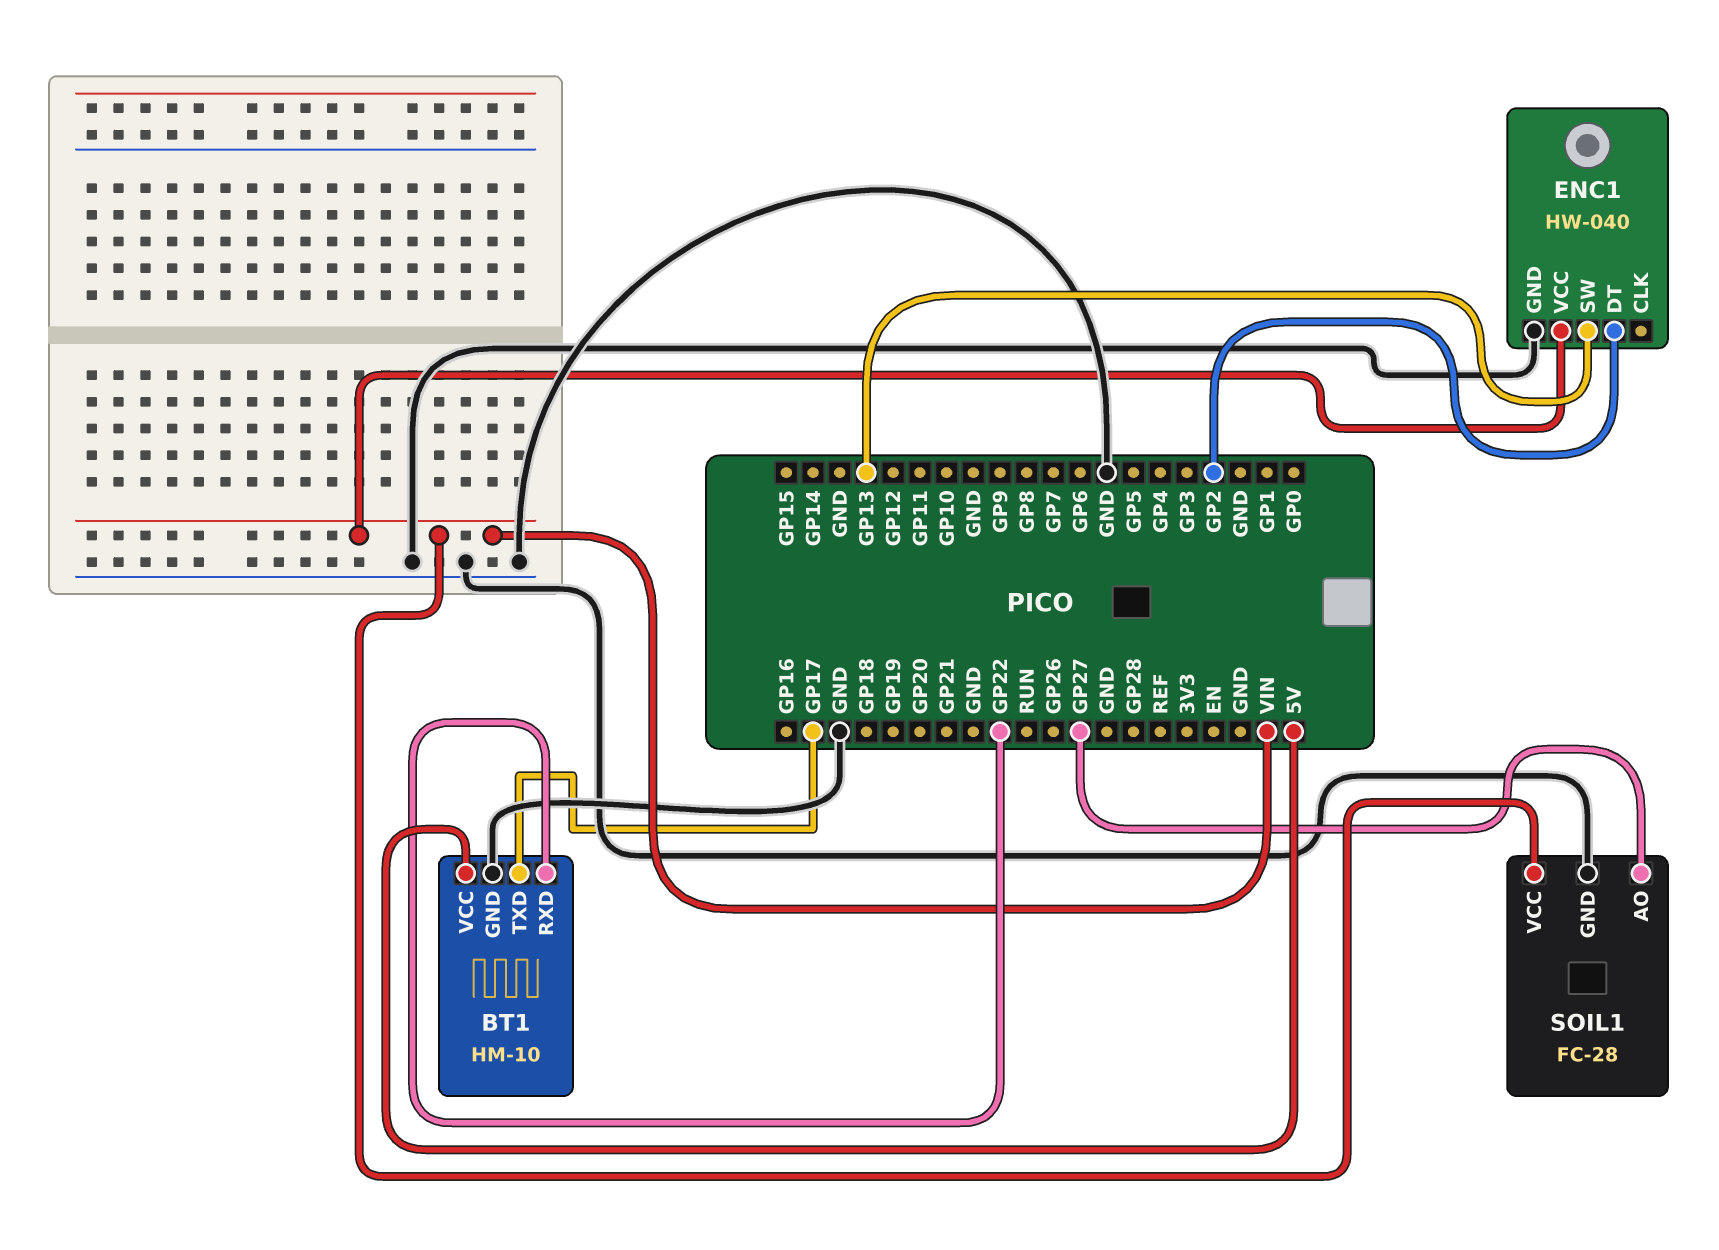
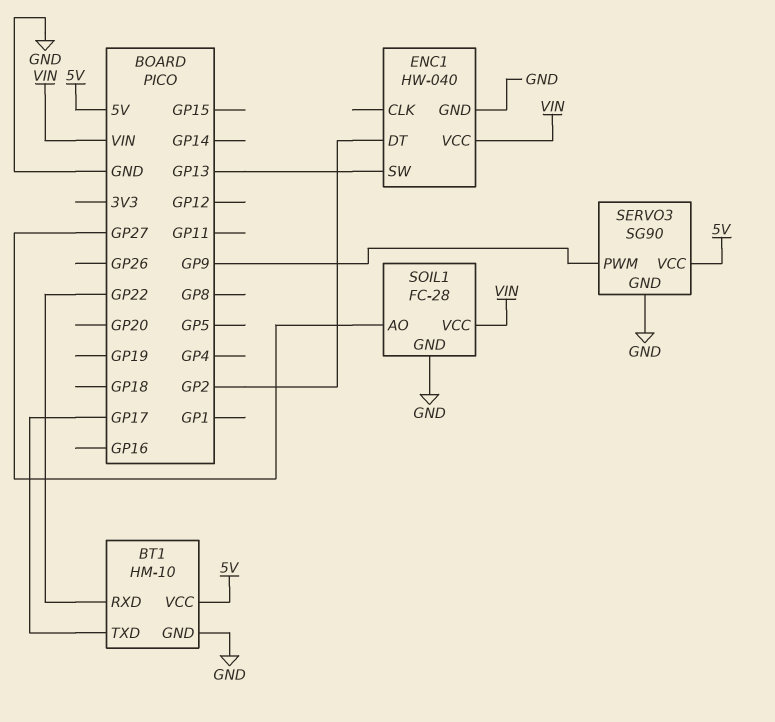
SERVO3: none -> SG90
SERVO3 pin GND: none -> GND
SERVO3 pin PWM: none -> GP9
SERVO3 pin VCC: none -> 5V

